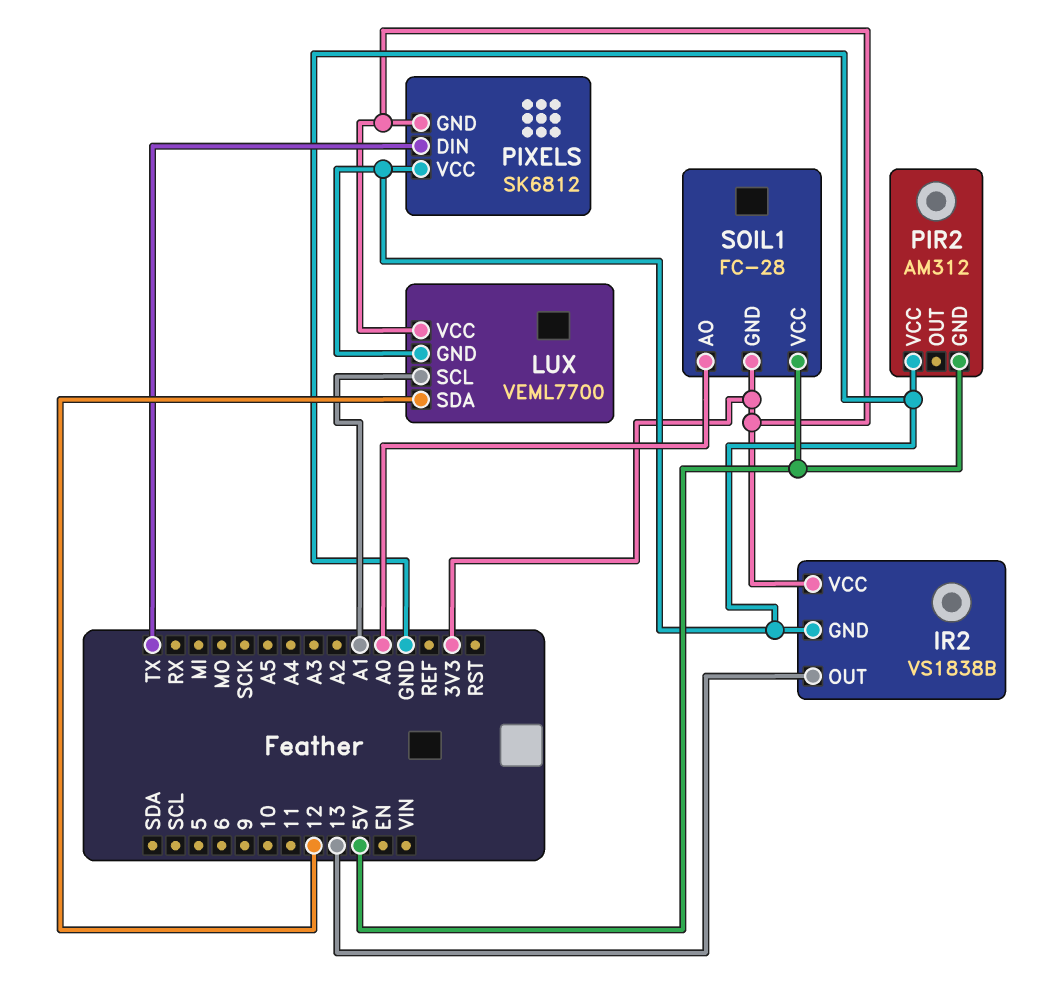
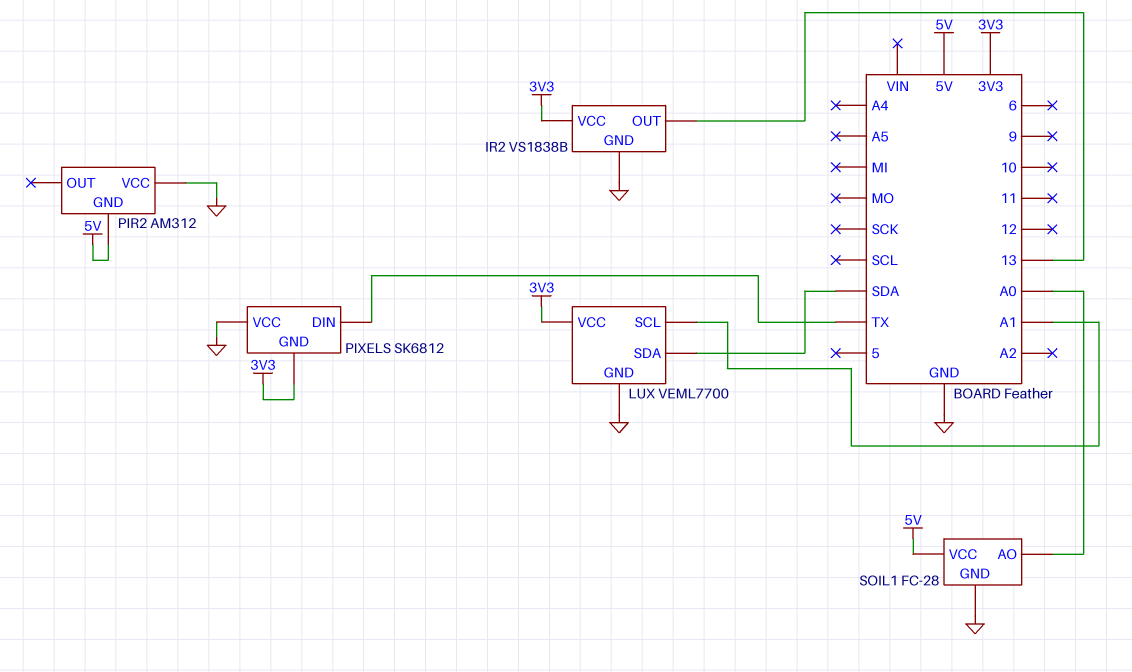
LUX pin SDA: 12 -> SDA
SOIL1 pin GND: 3V3 -> GND

